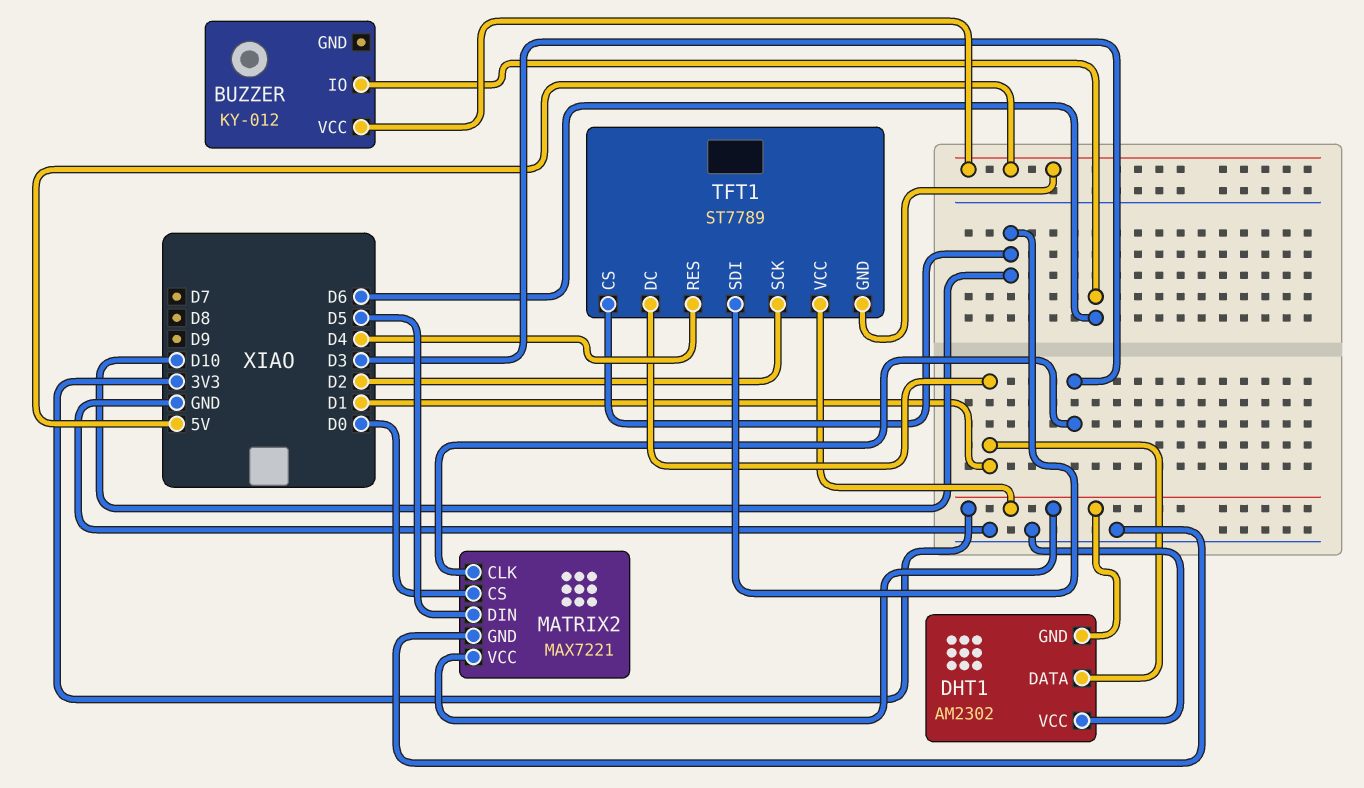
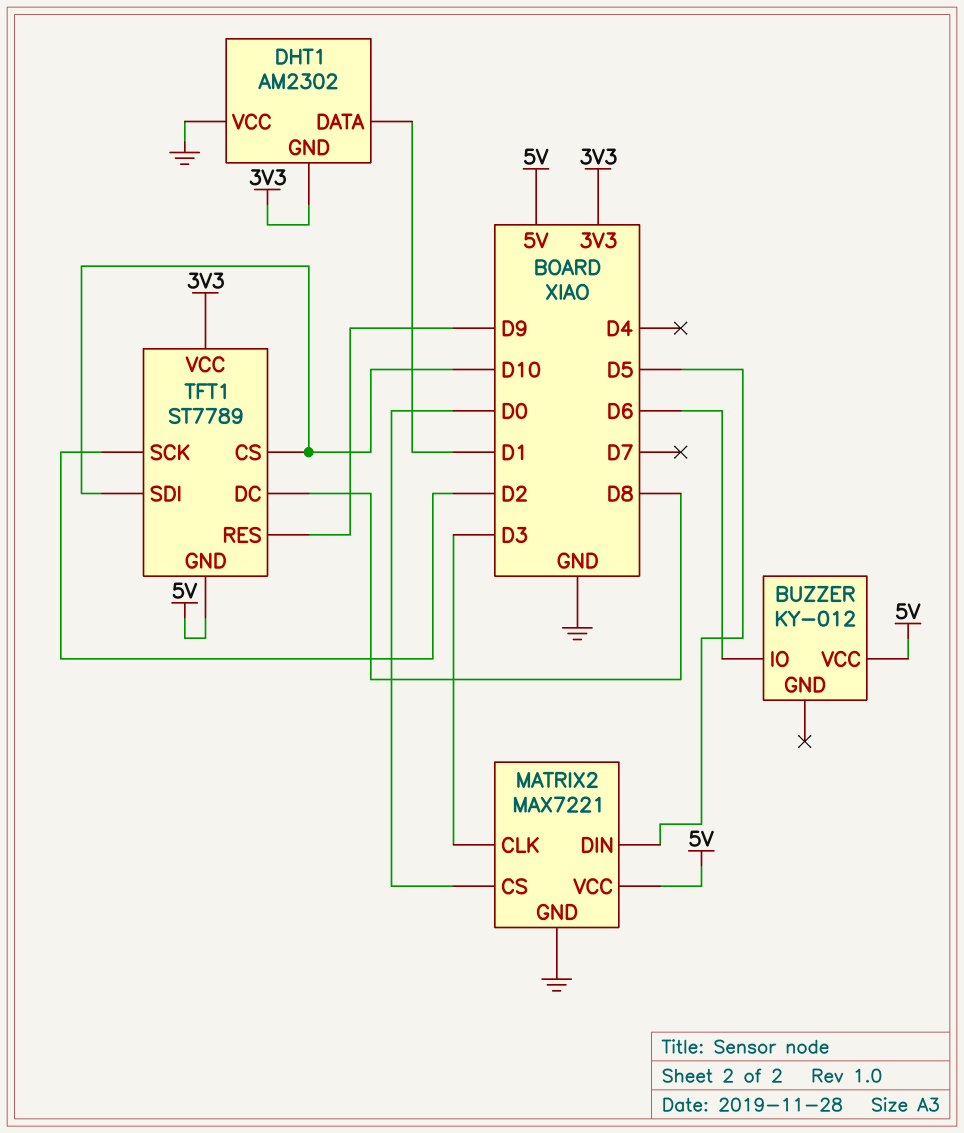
MATRIX2 pin VCC: 3V3 -> 5V
TFT1 pin DC: D1 -> D8
TFT1 pin RES: D4 -> D9

